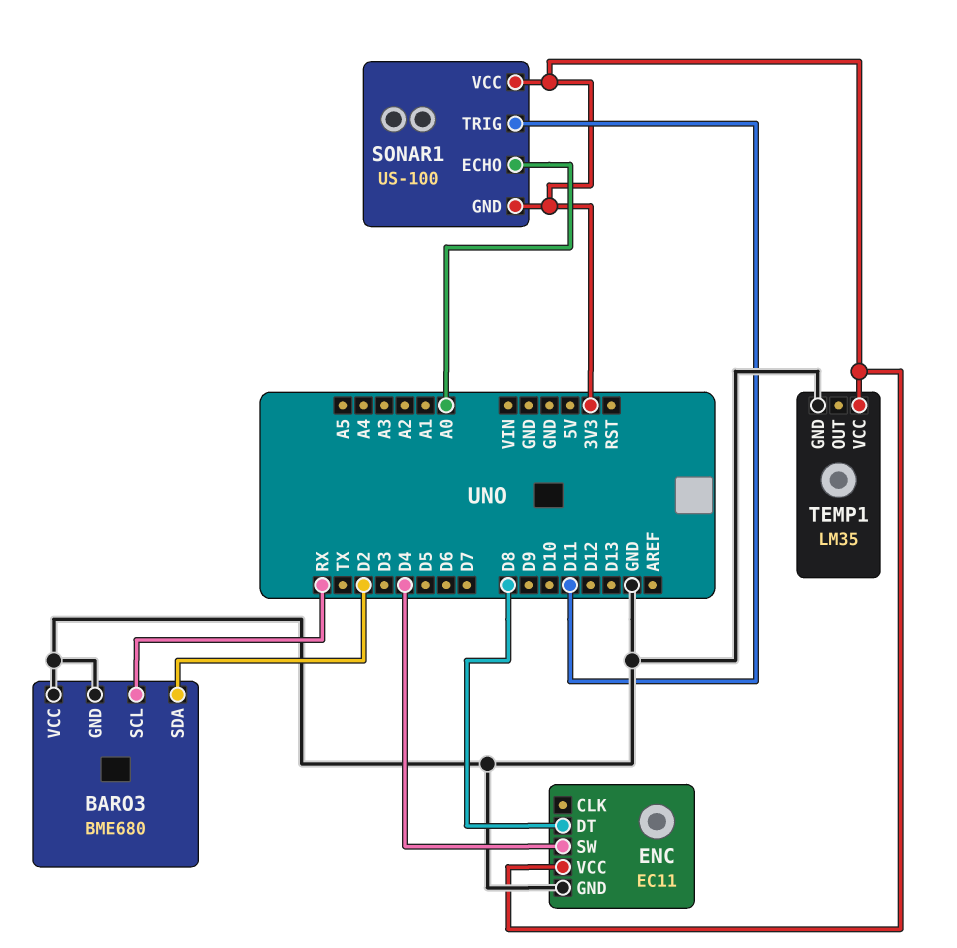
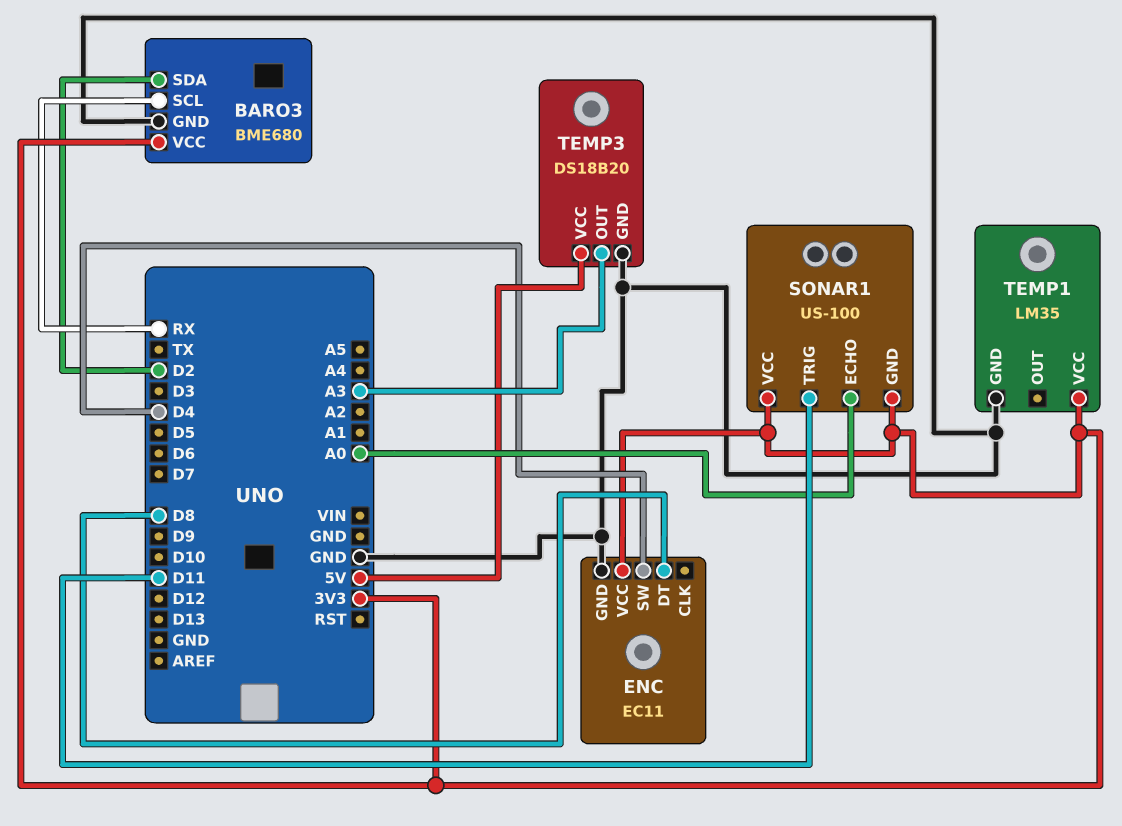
BARO3 pin VCC: GND -> 3V3
TEMP3: none -> DS18B20
TEMP3 pin GND: none -> GND
TEMP3 pin OUT: none -> A3
TEMP3 pin VCC: none -> 5V

